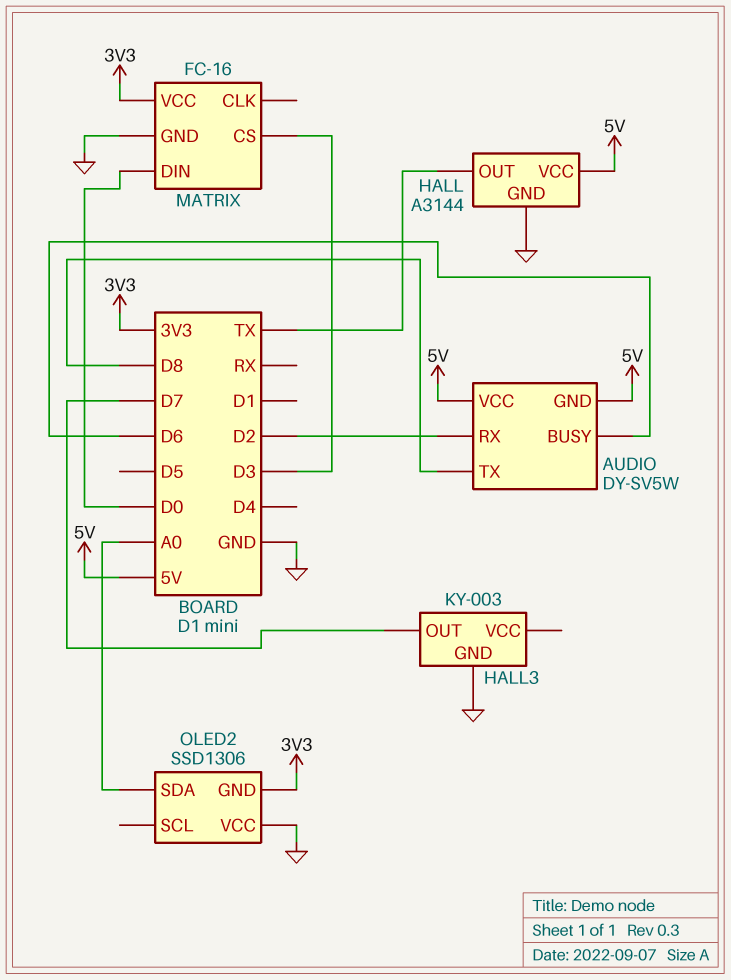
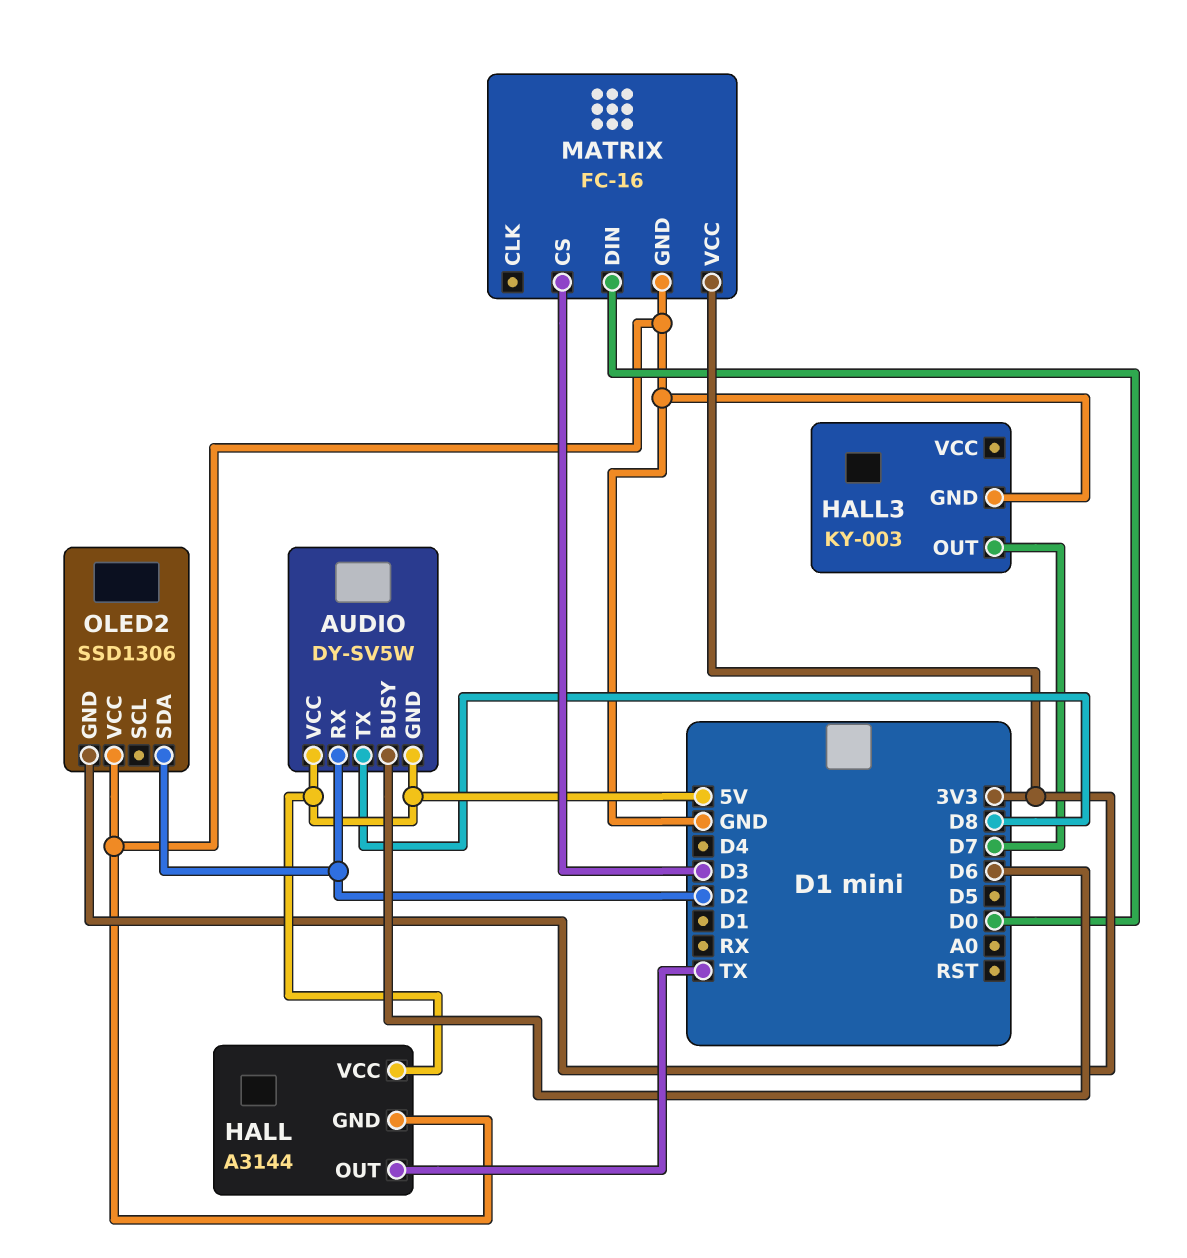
OLED2 pin SDA: A0 -> D2

